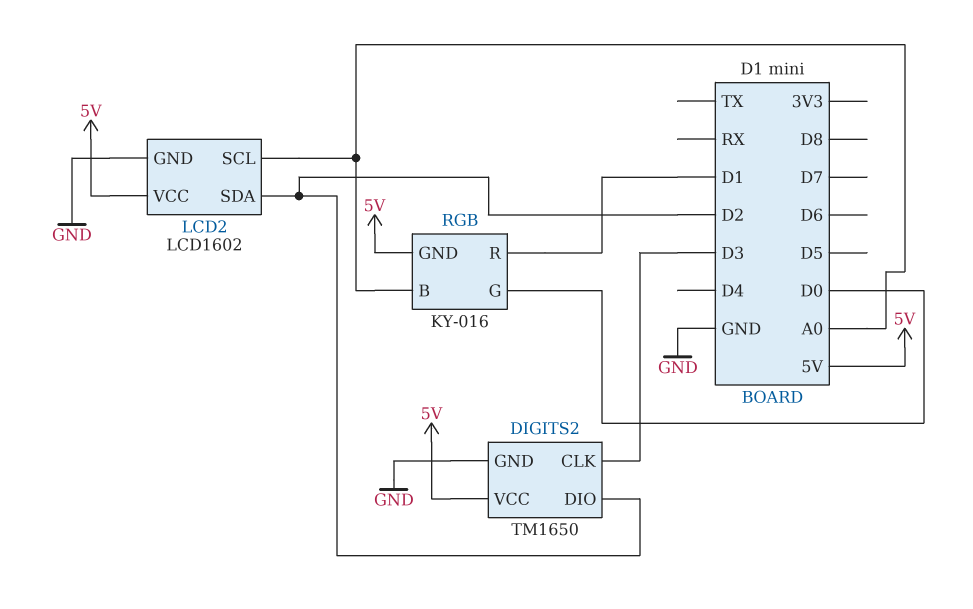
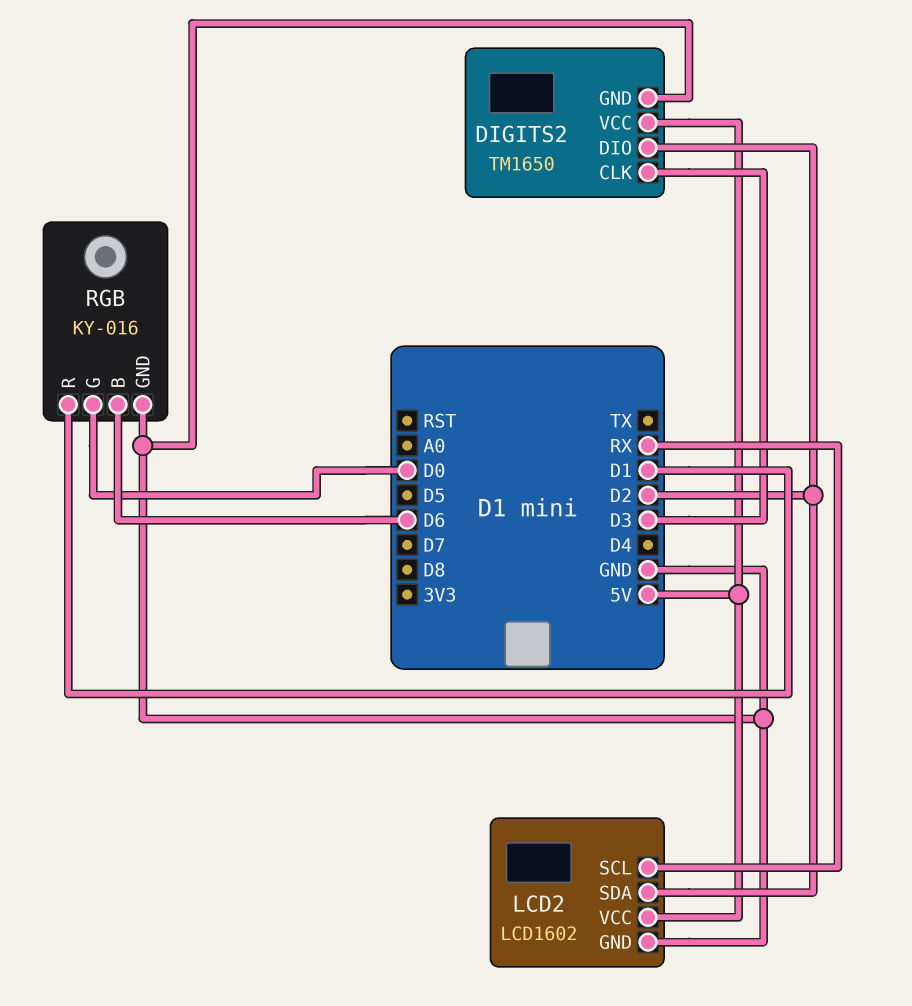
LCD2 pin SCL: A0 -> RX
RGB pin B: A0 -> D6
RGB pin GND: 5V -> GND

